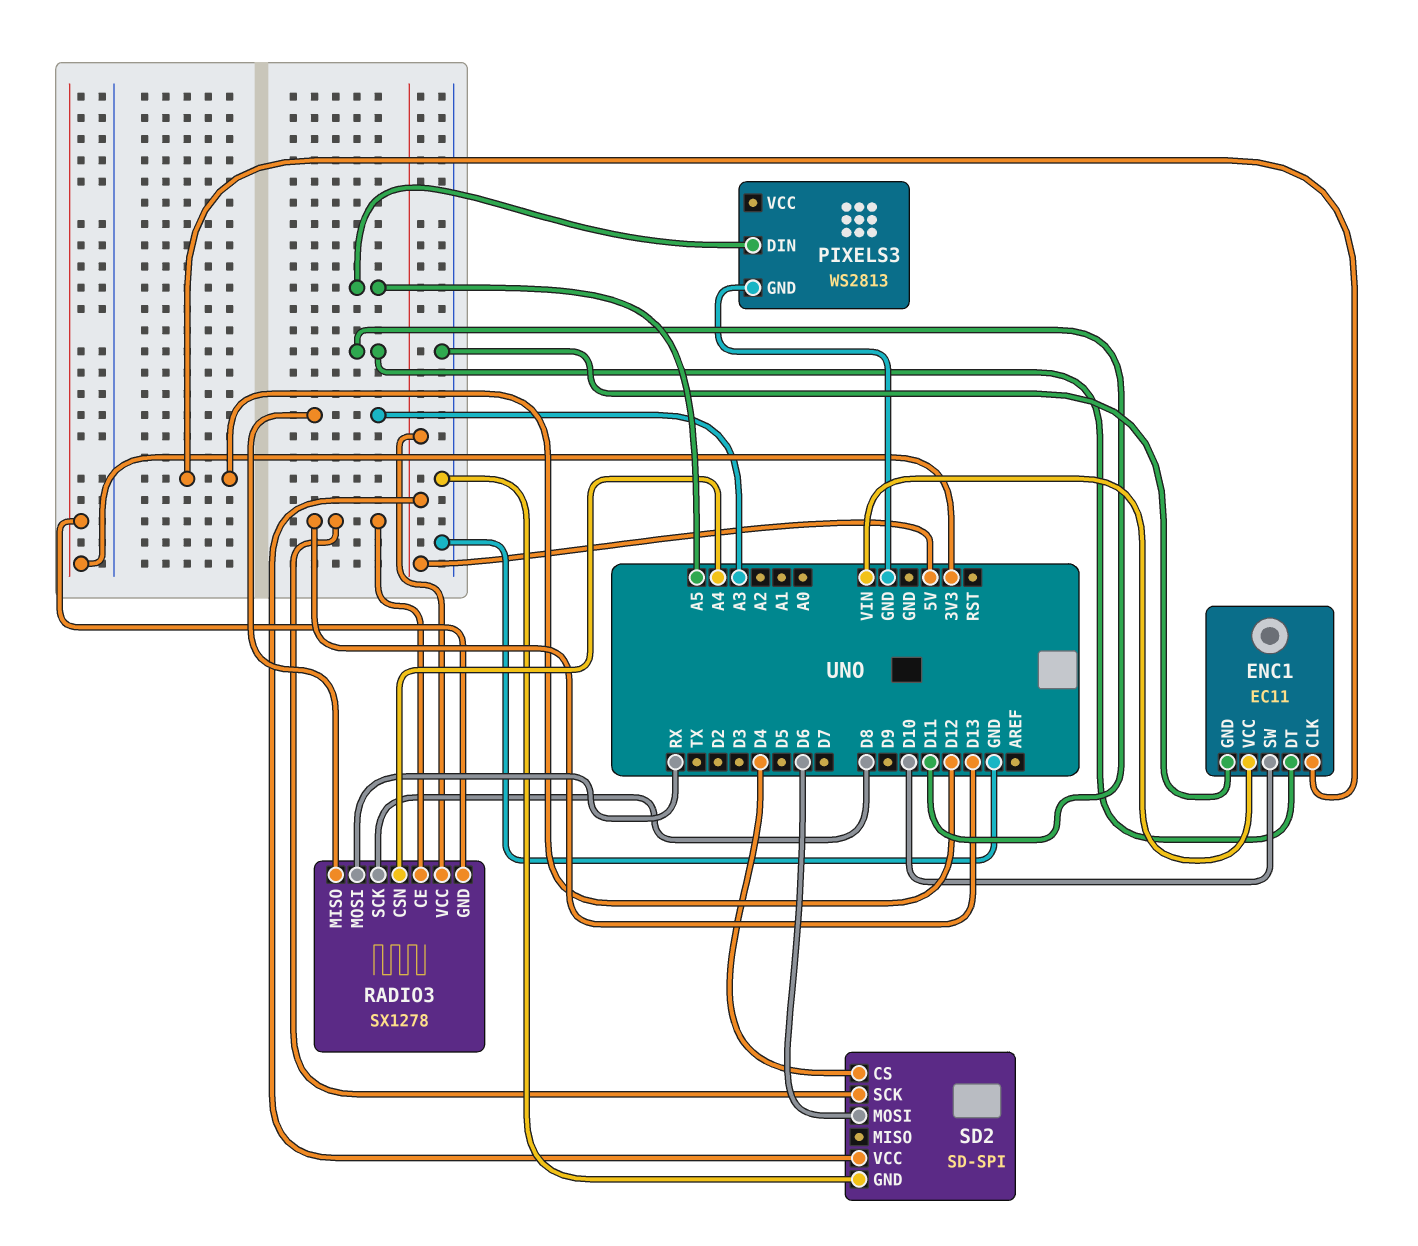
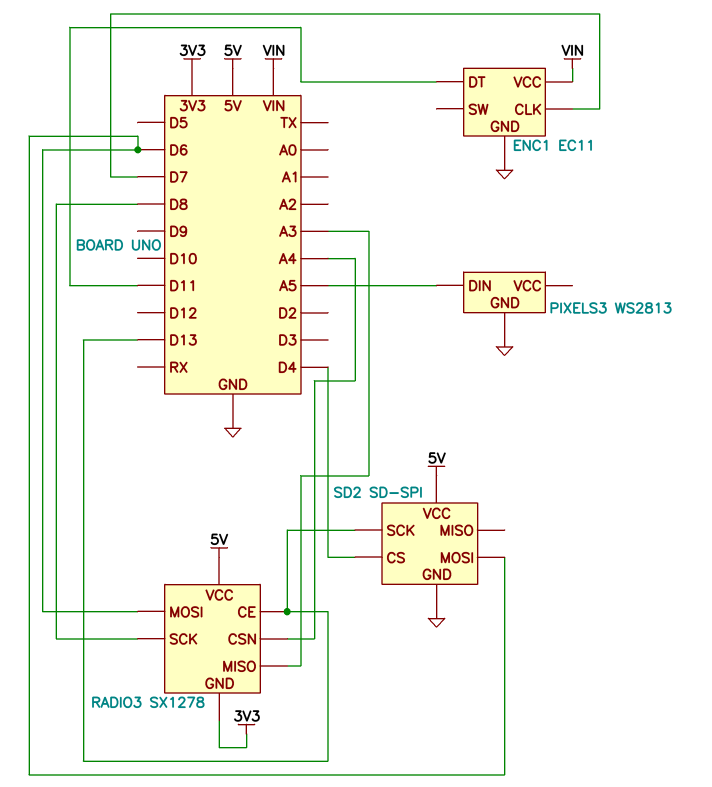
ENC1 pin CLK: D12 -> D7
ENC1 pin SW: D10 -> none
RADIO3 pin MOSI: RX -> D6

